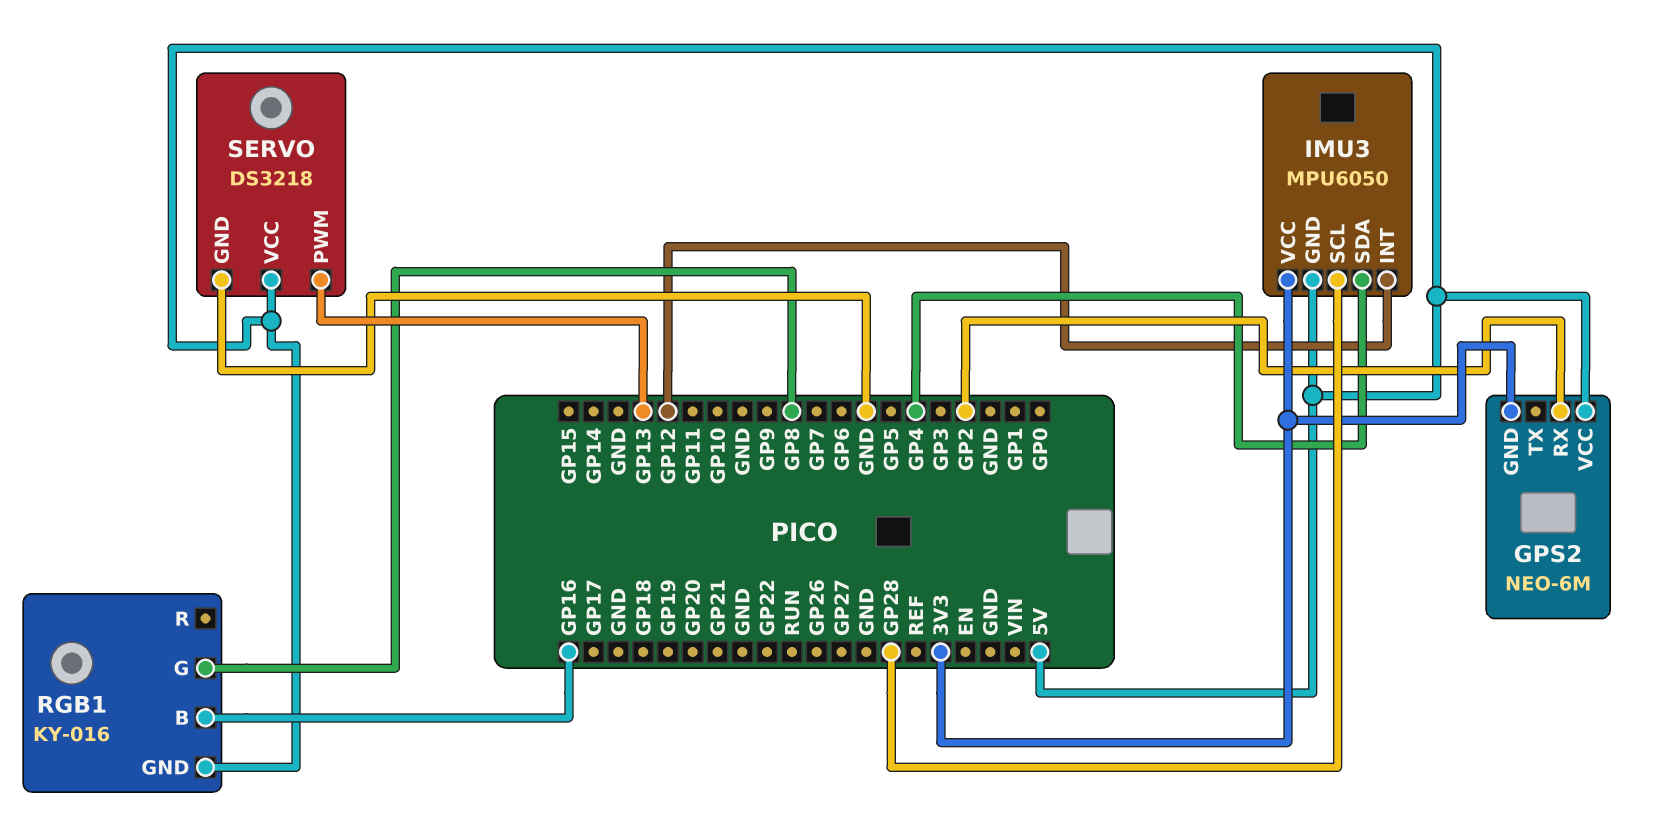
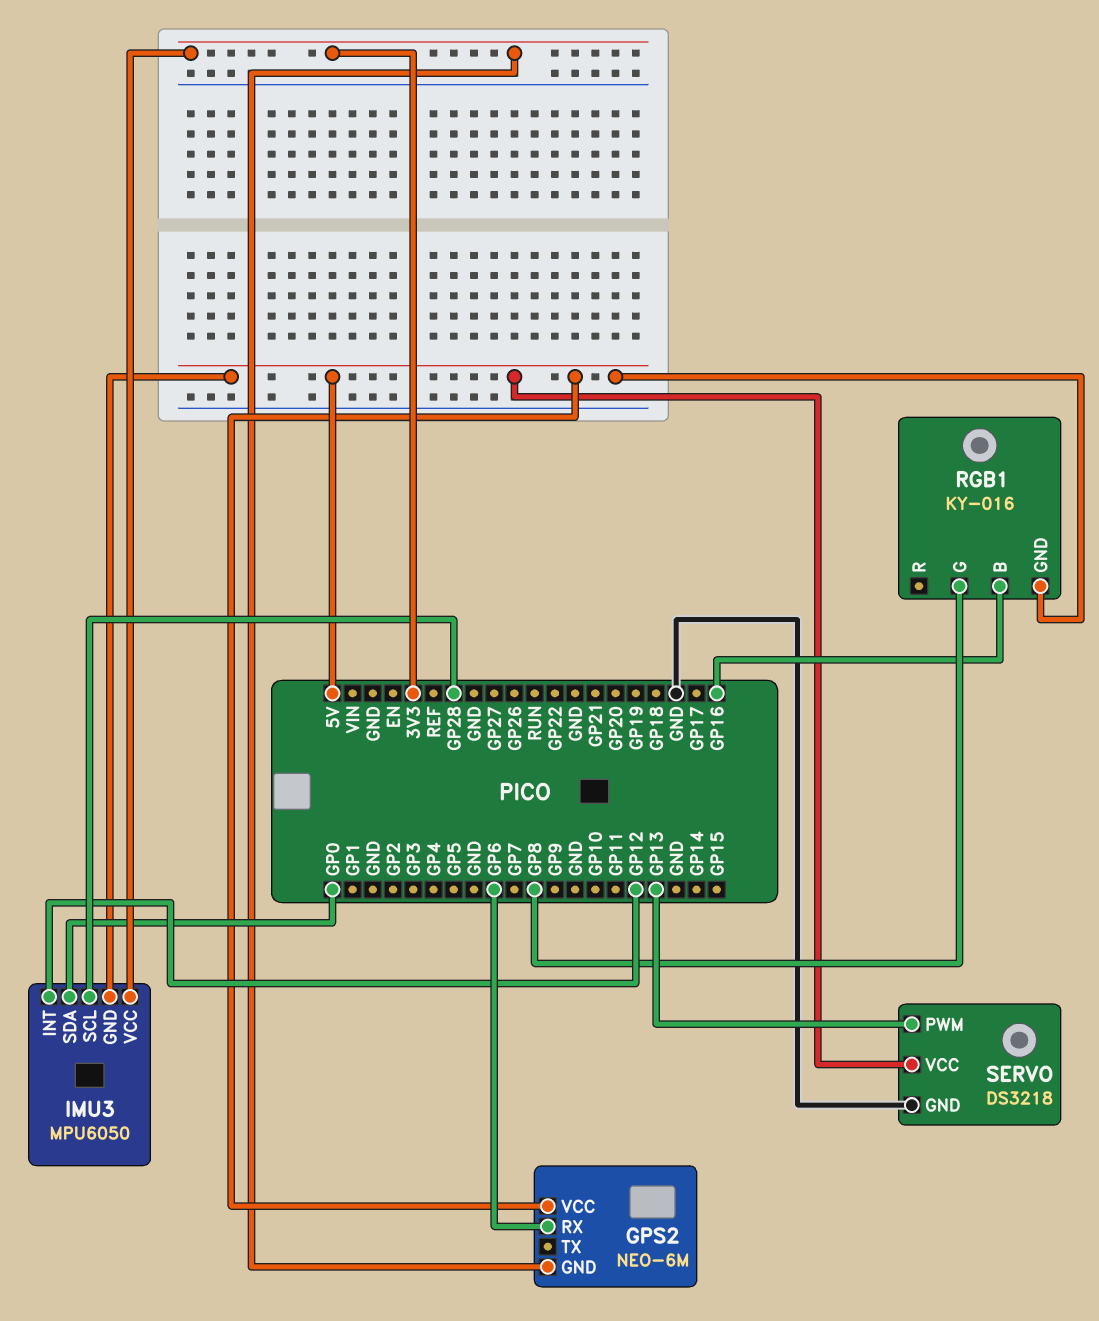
GPS2 pin RX: GP2 -> GP6
IMU3 pin SDA: GP4 -> GP0

